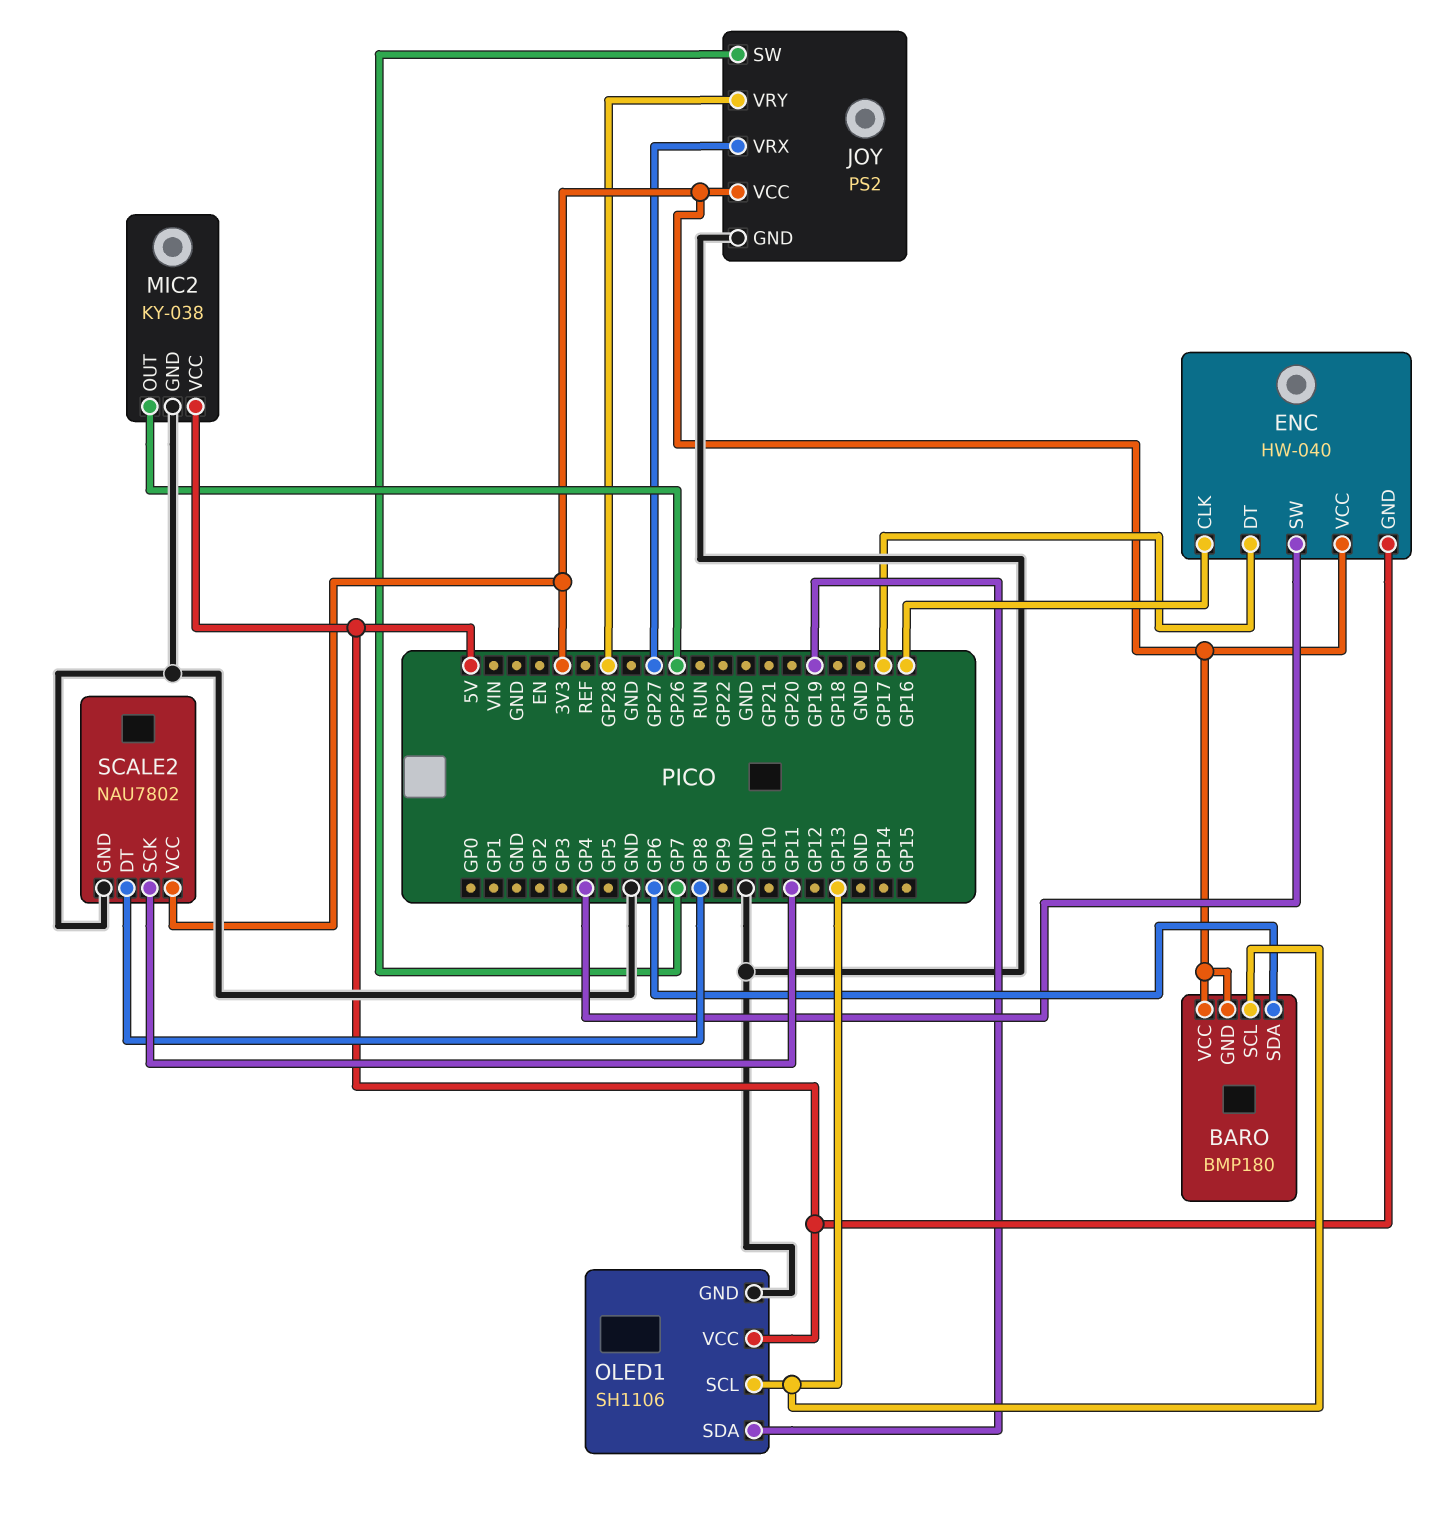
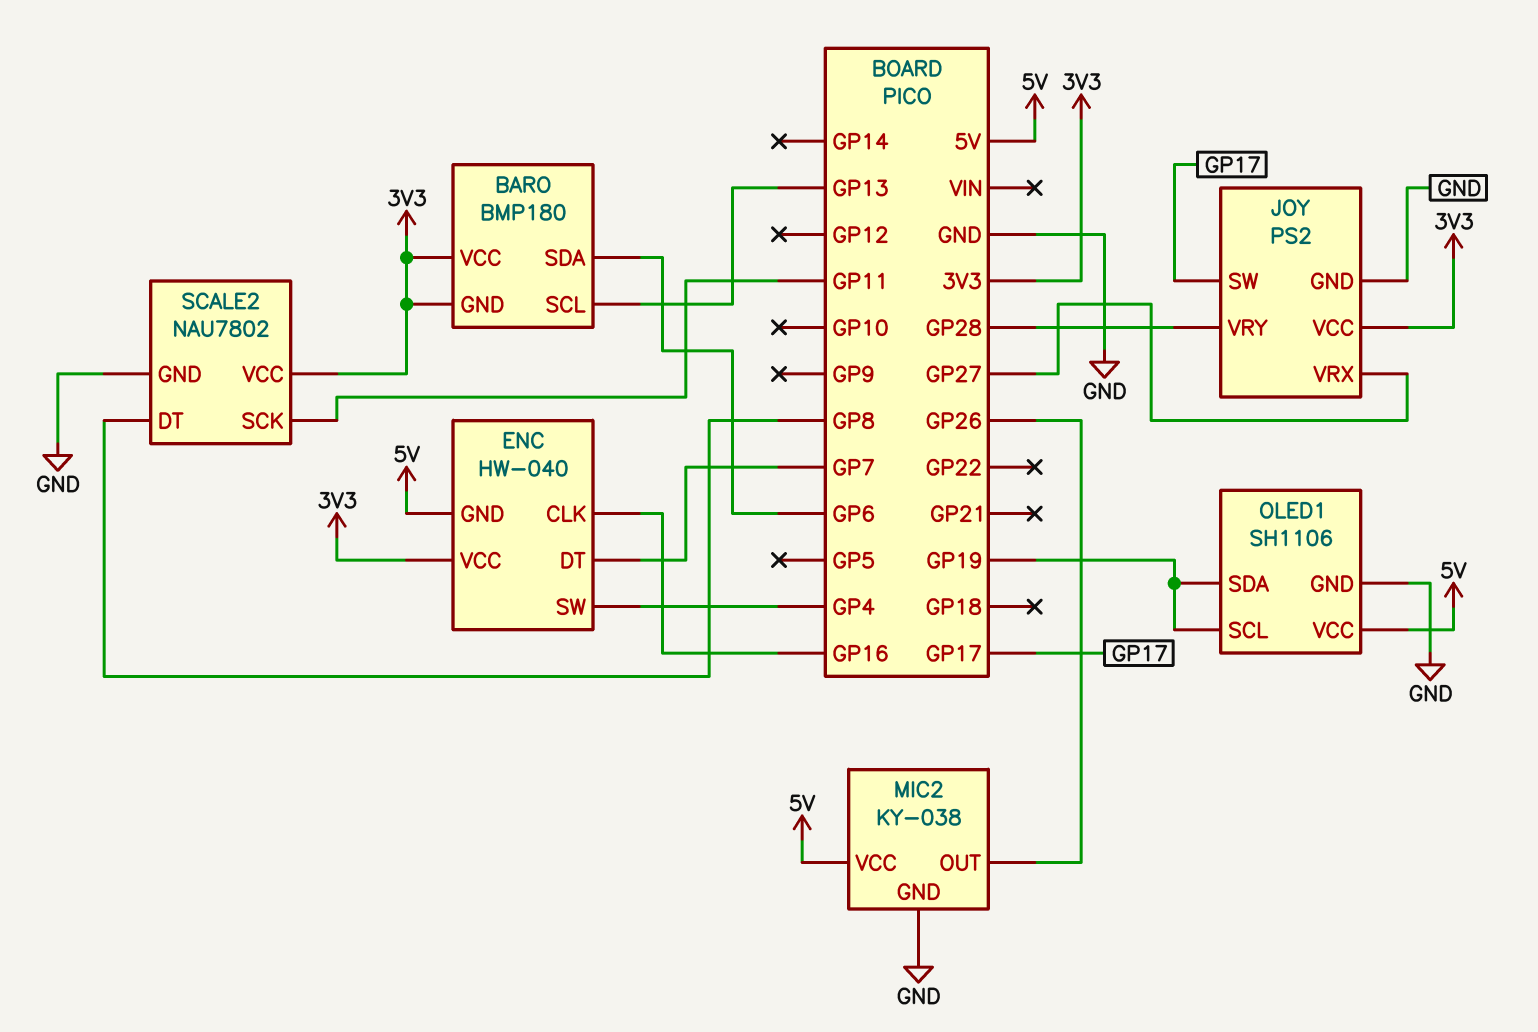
ENC pin DT: GP17 -> GP7
JOY pin SW: GP7 -> GP17
OLED1 pin SCL: GP13 -> GP19

